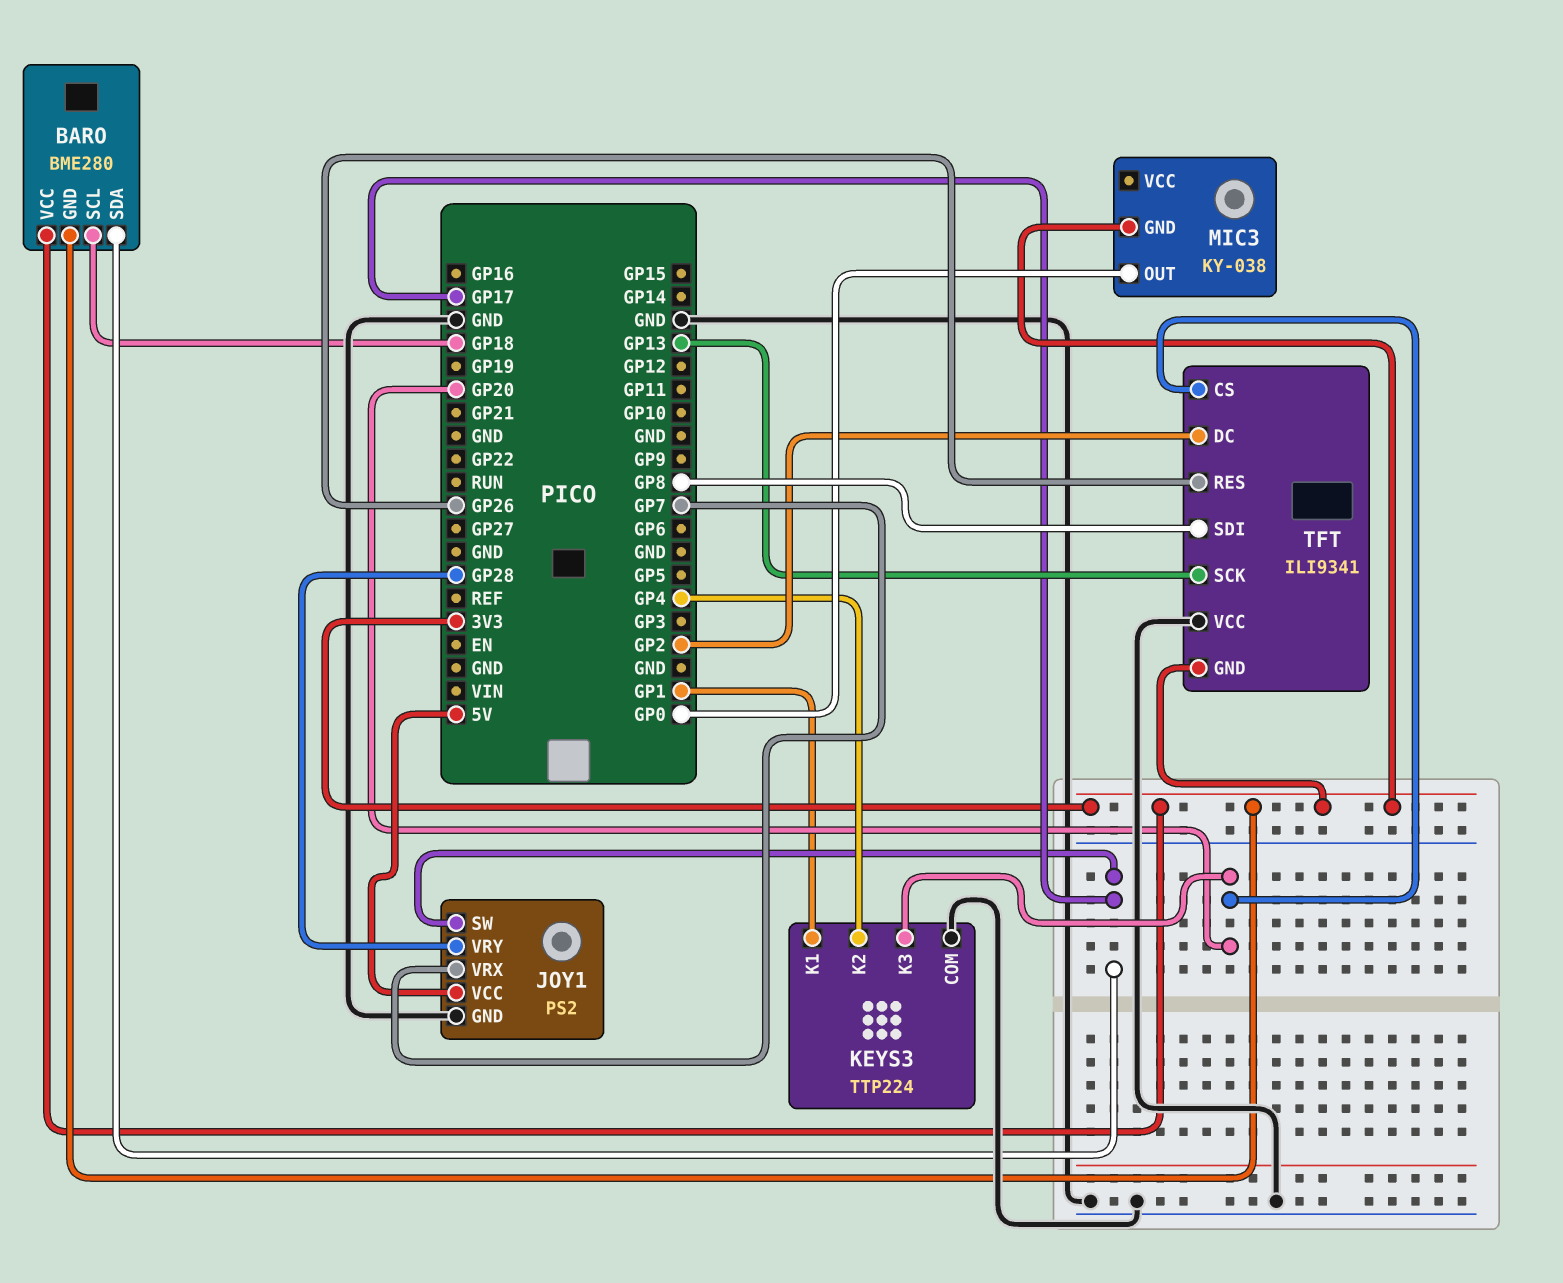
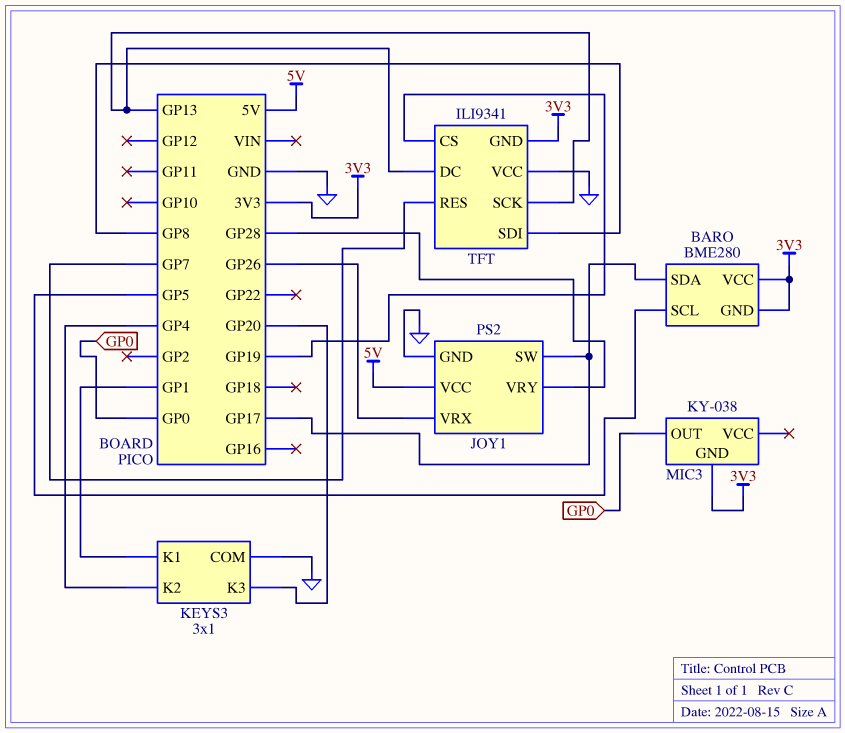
BARO pin SCL: GP18 -> GP5
JOY1 pin VRX: GP7 -> GP26
KEYS3: TTP224 -> 3x1
TFT pin CS: GP20 -> GP19
TFT pin DC: GP2 -> GP13
TFT pin RES: GP26 -> GP7

